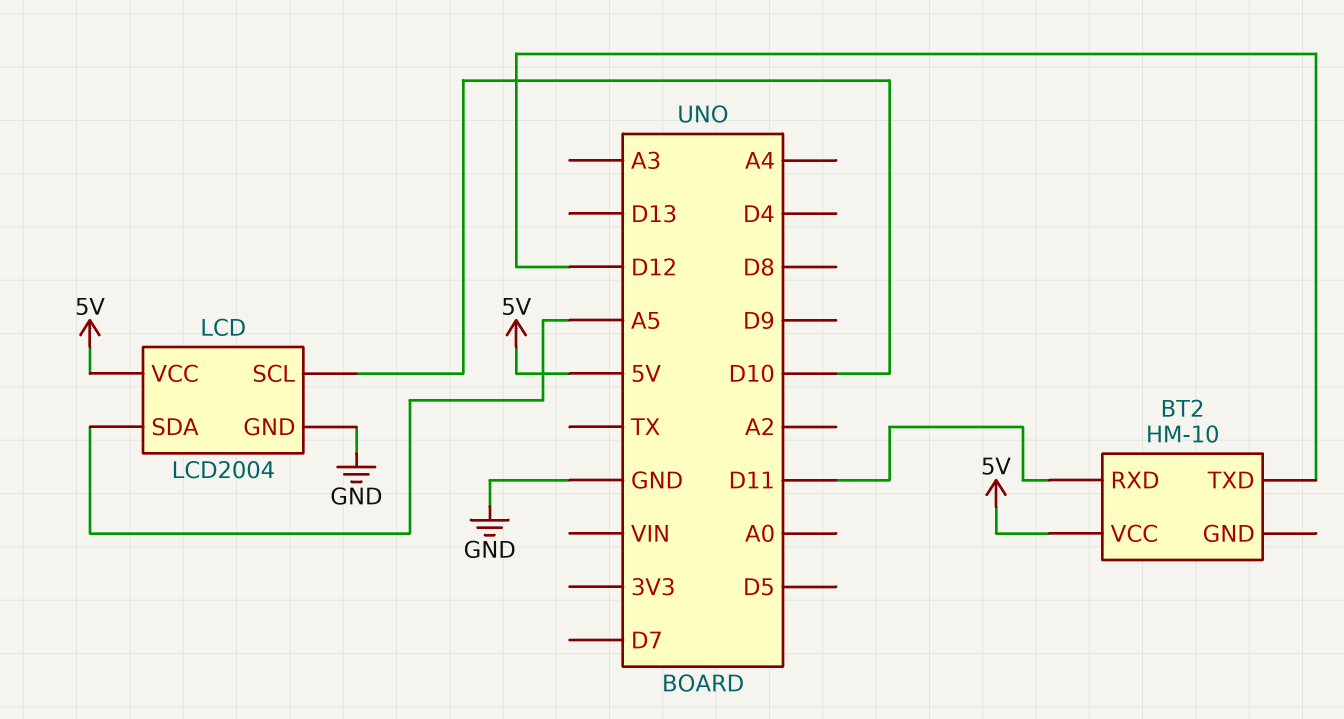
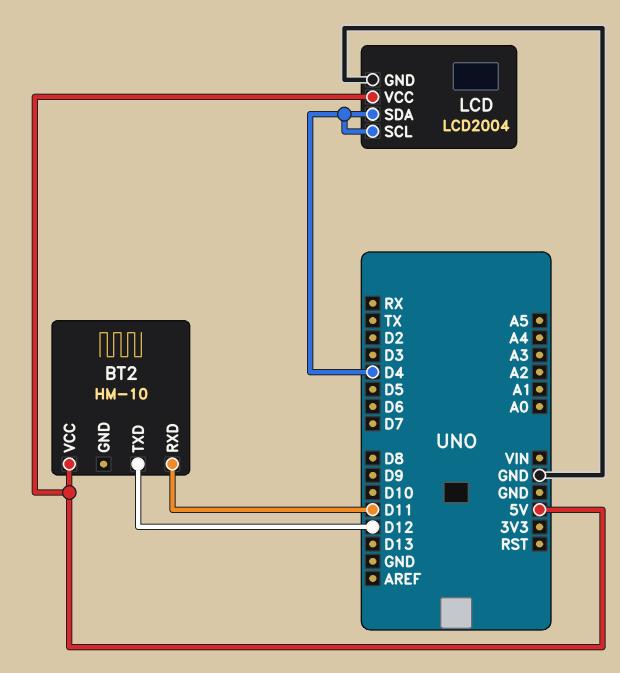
LCD pin SCL: D10 -> D4
LCD pin SDA: A5 -> D4

